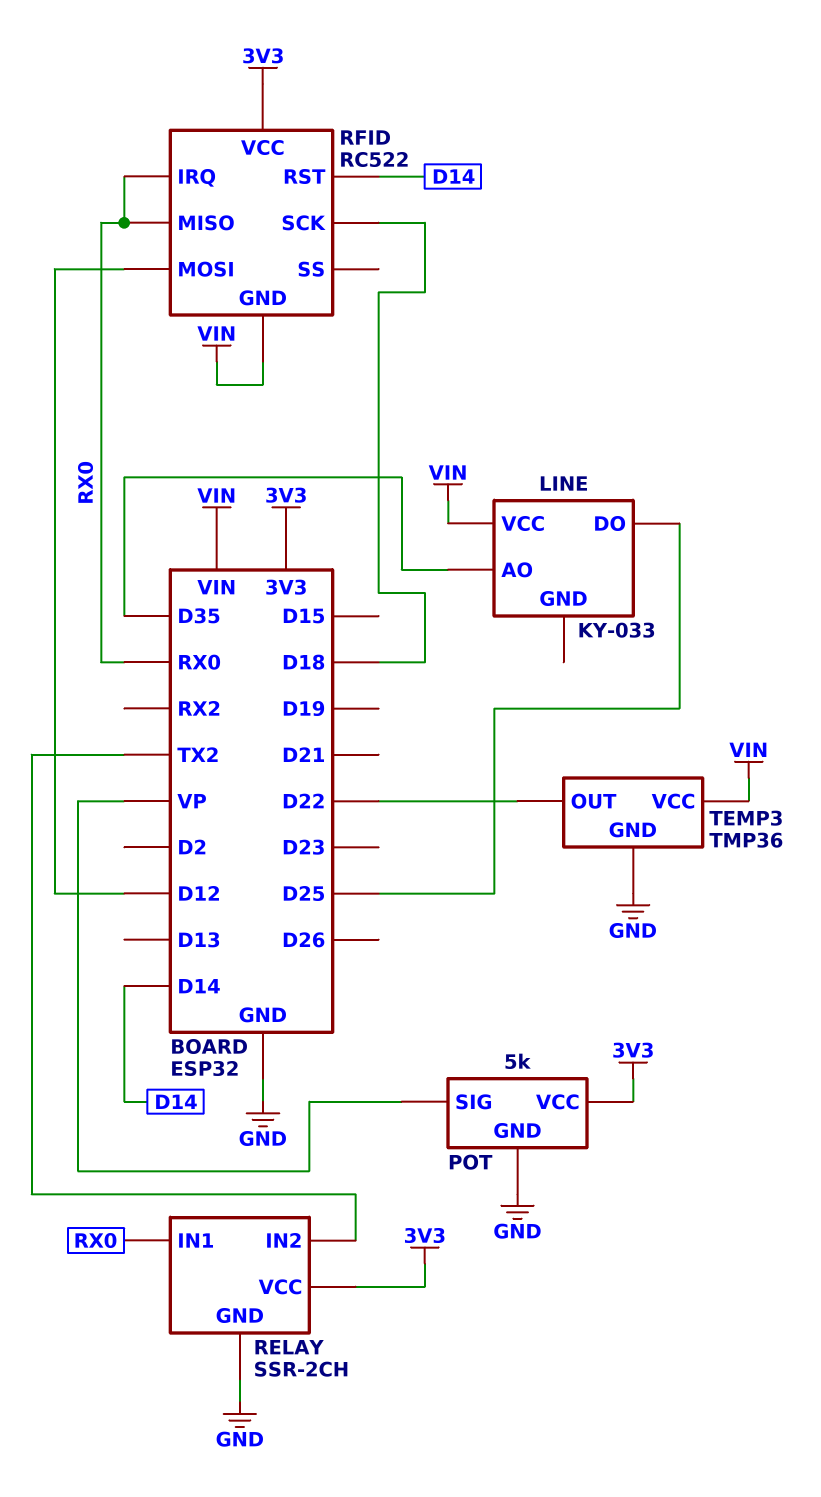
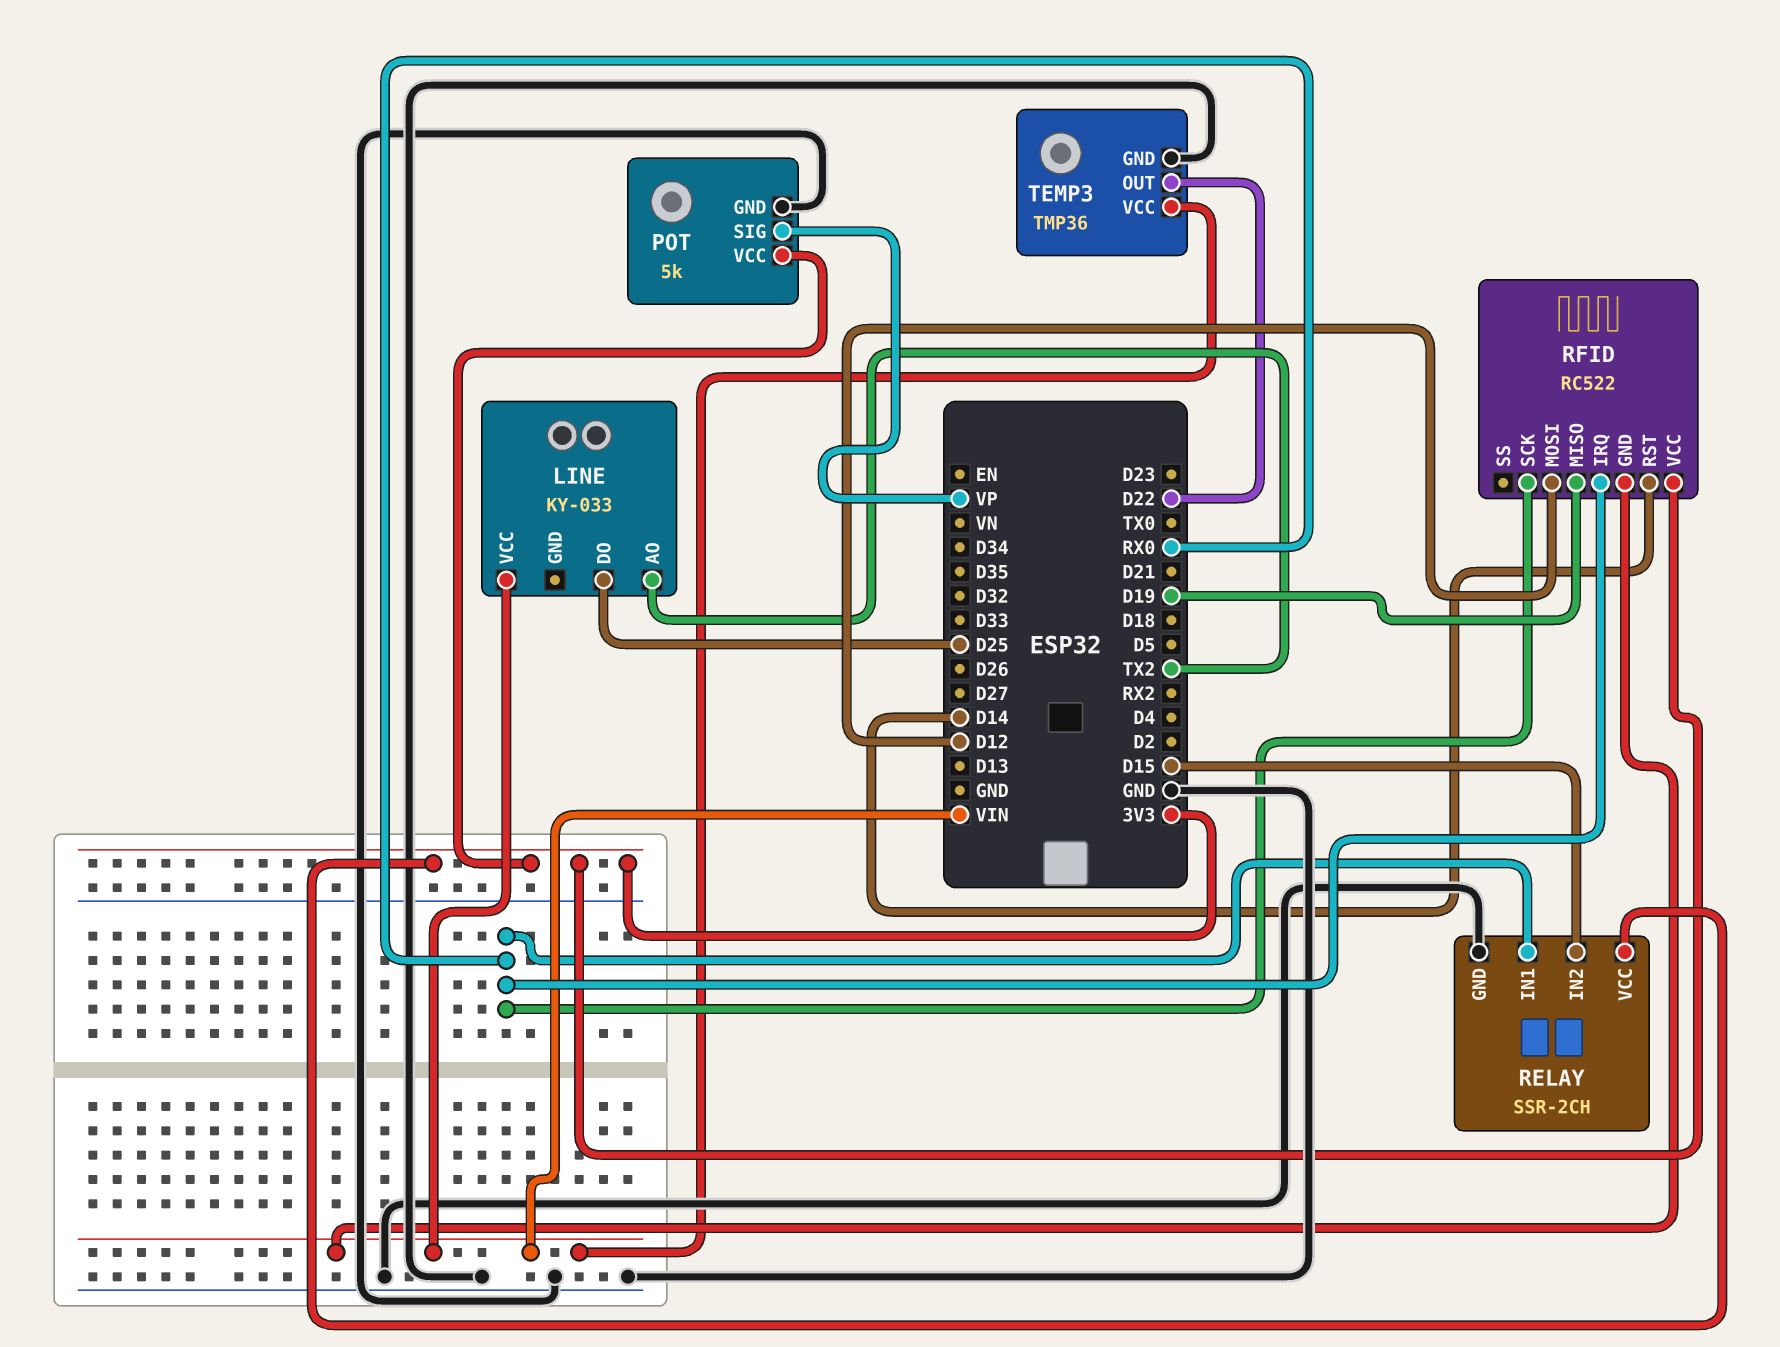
LINE pin AO: D35 -> TX2
RELAY pin IN2: TX2 -> D15
RFID pin MISO: RX0 -> D19
RFID pin SCK: D18 -> RX0

